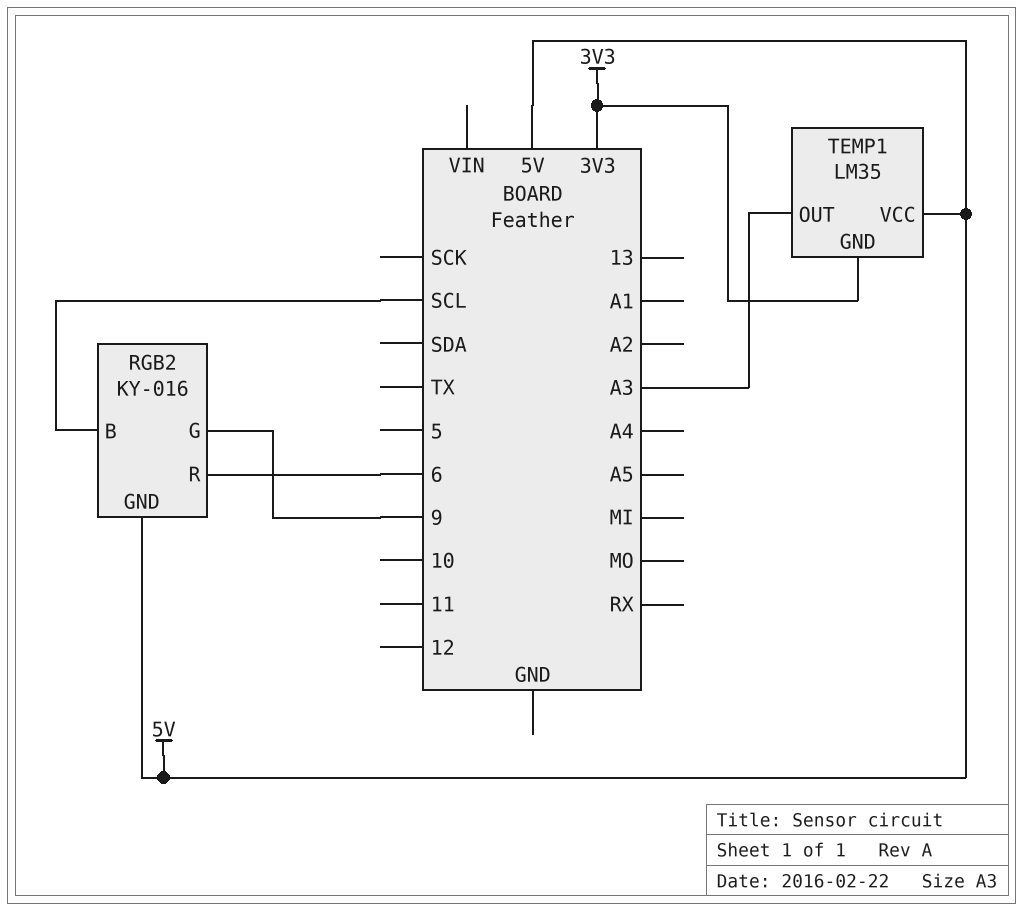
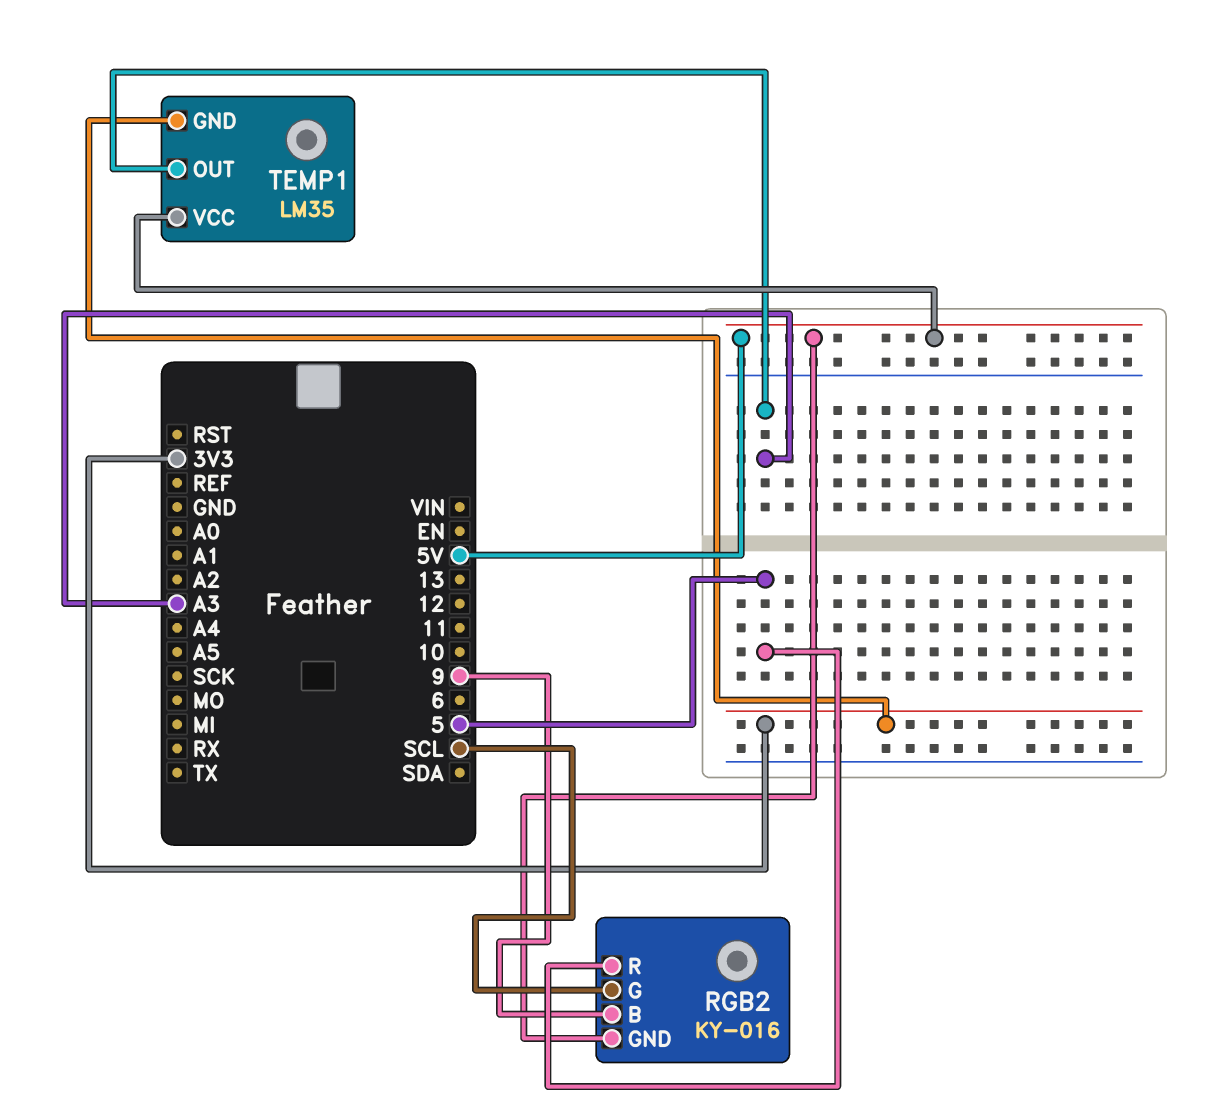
RGB2 pin B: SCL -> 9
RGB2 pin G: 9 -> SCL
RGB2 pin R: 6 -> 5

